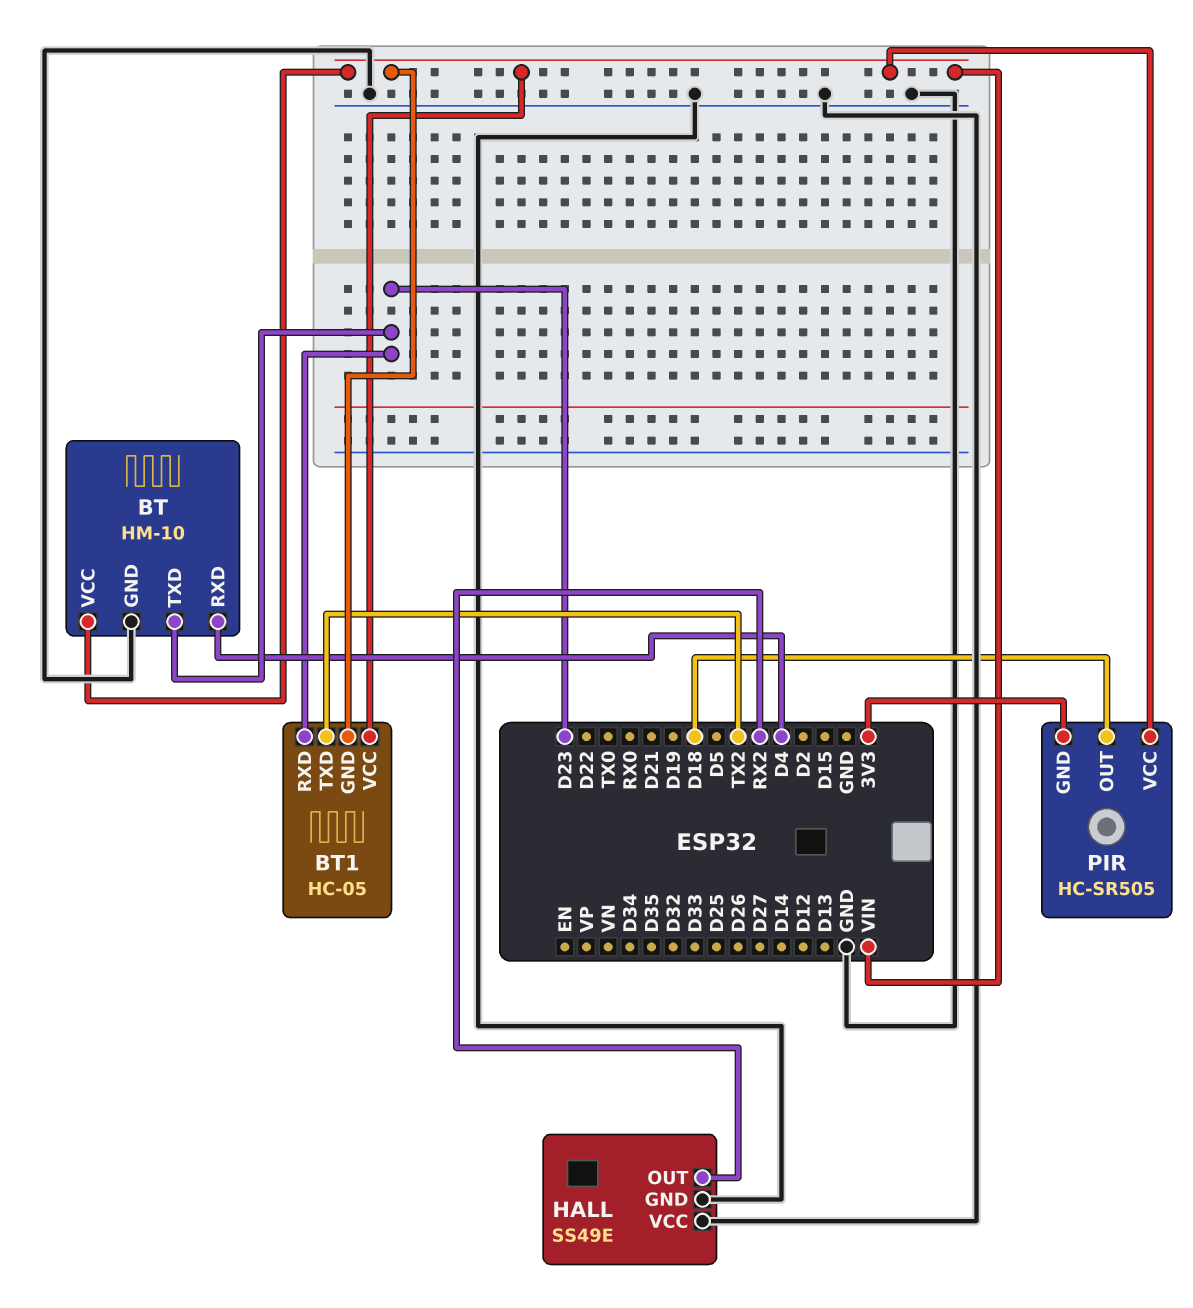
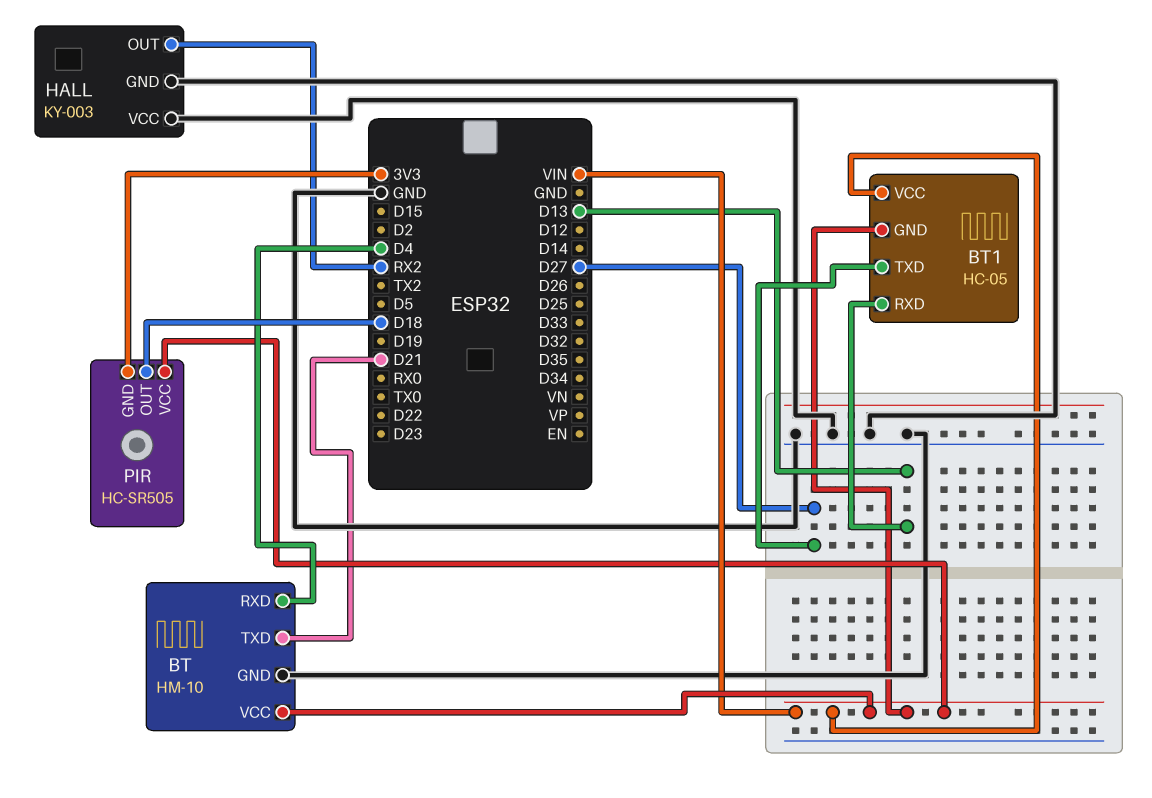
BT pin TXD: D23 -> D21
BT1 pin RXD: D23 -> D13
BT1 pin TXD: TX2 -> D27
HALL: SS49E -> KY-003

